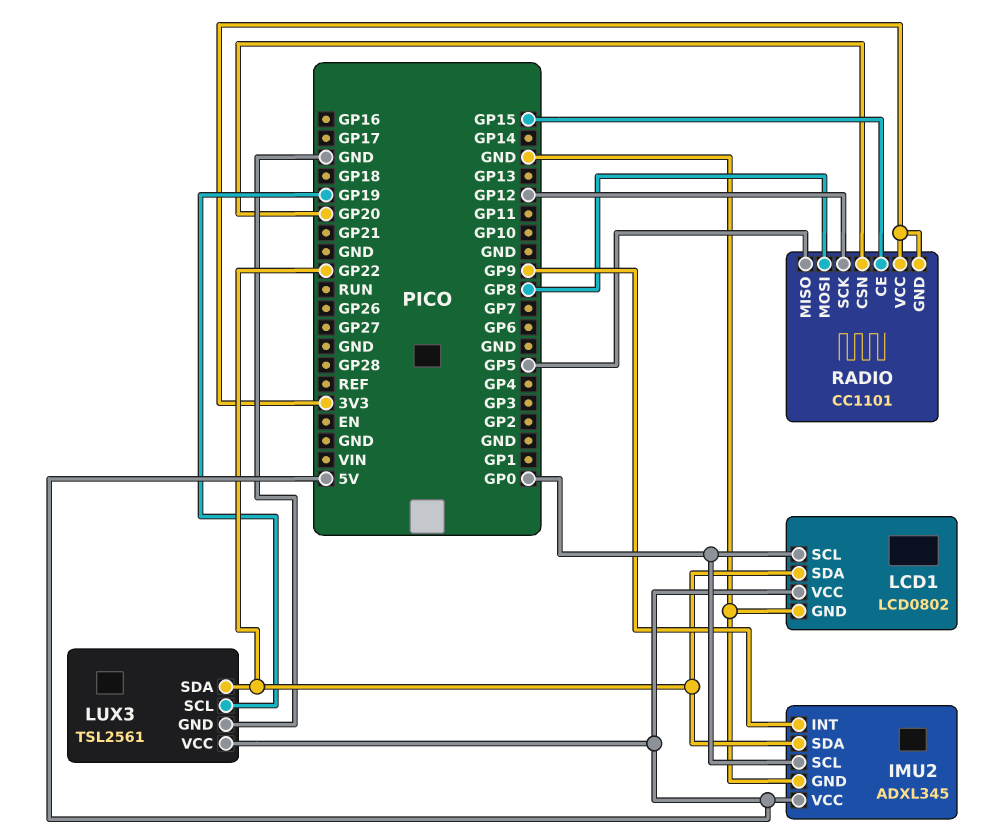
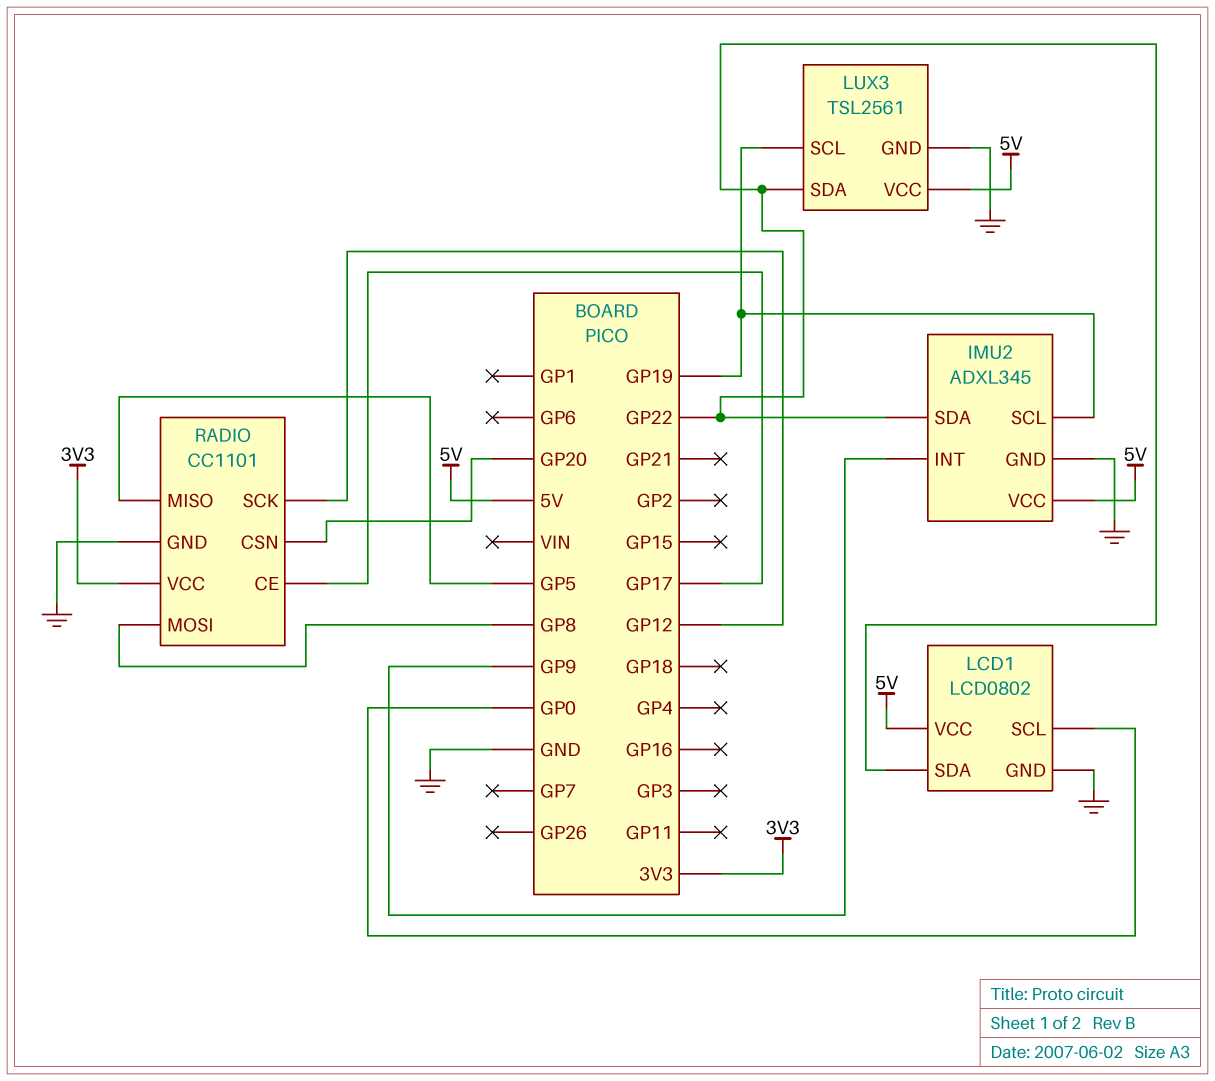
IMU2 pin SCL: GP0 -> GP19
RADIO pin CE: GP15 -> GP17
RADIO pin GND: 3V3 -> GND

